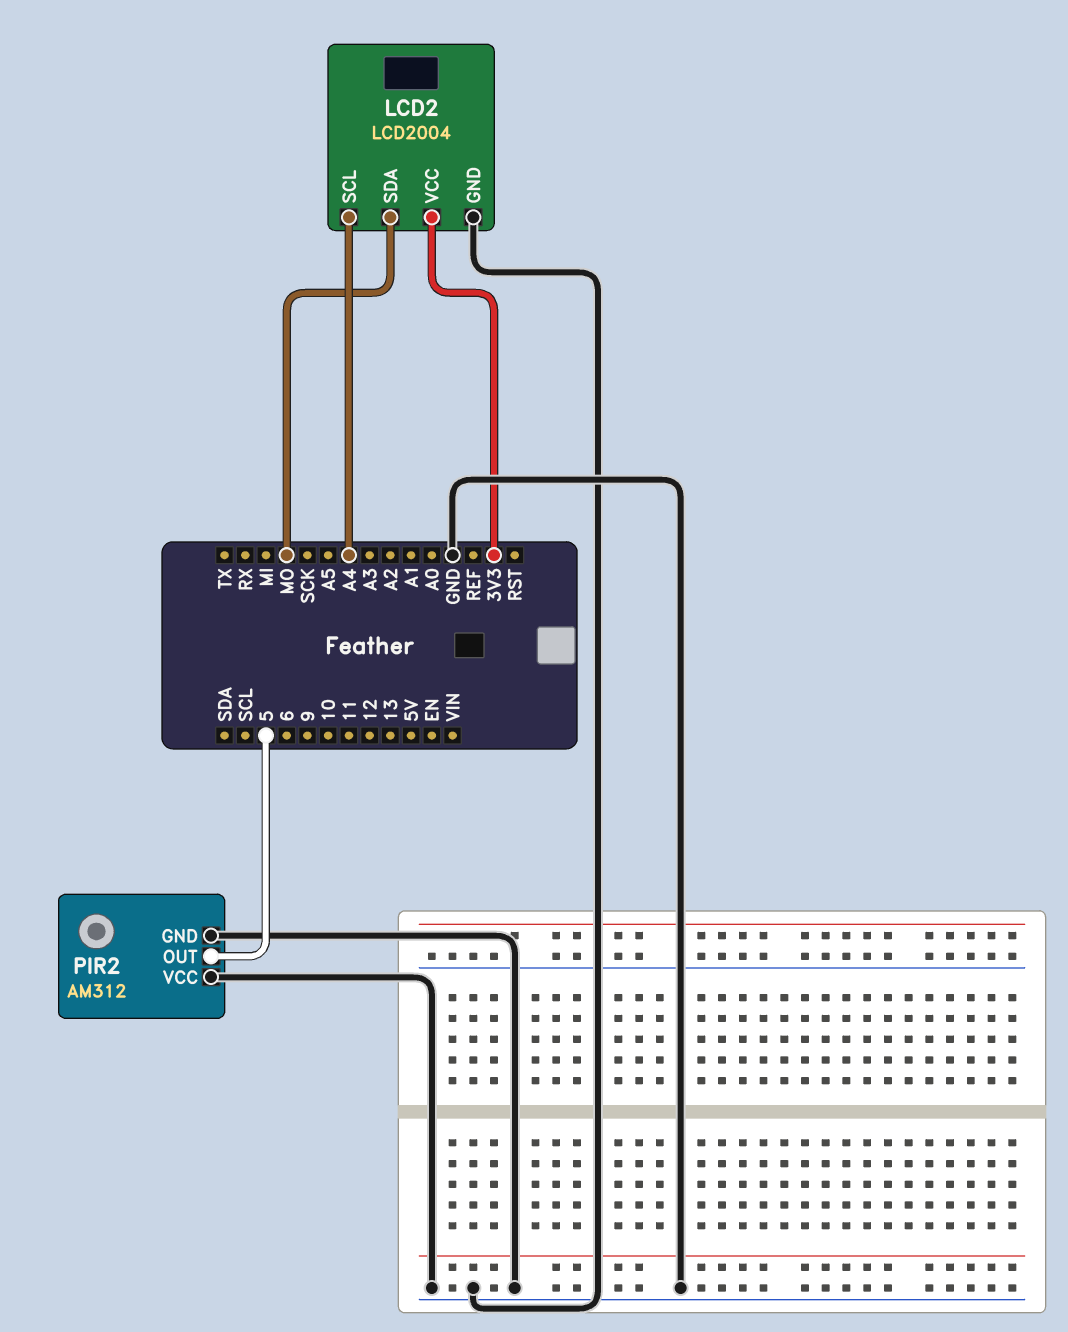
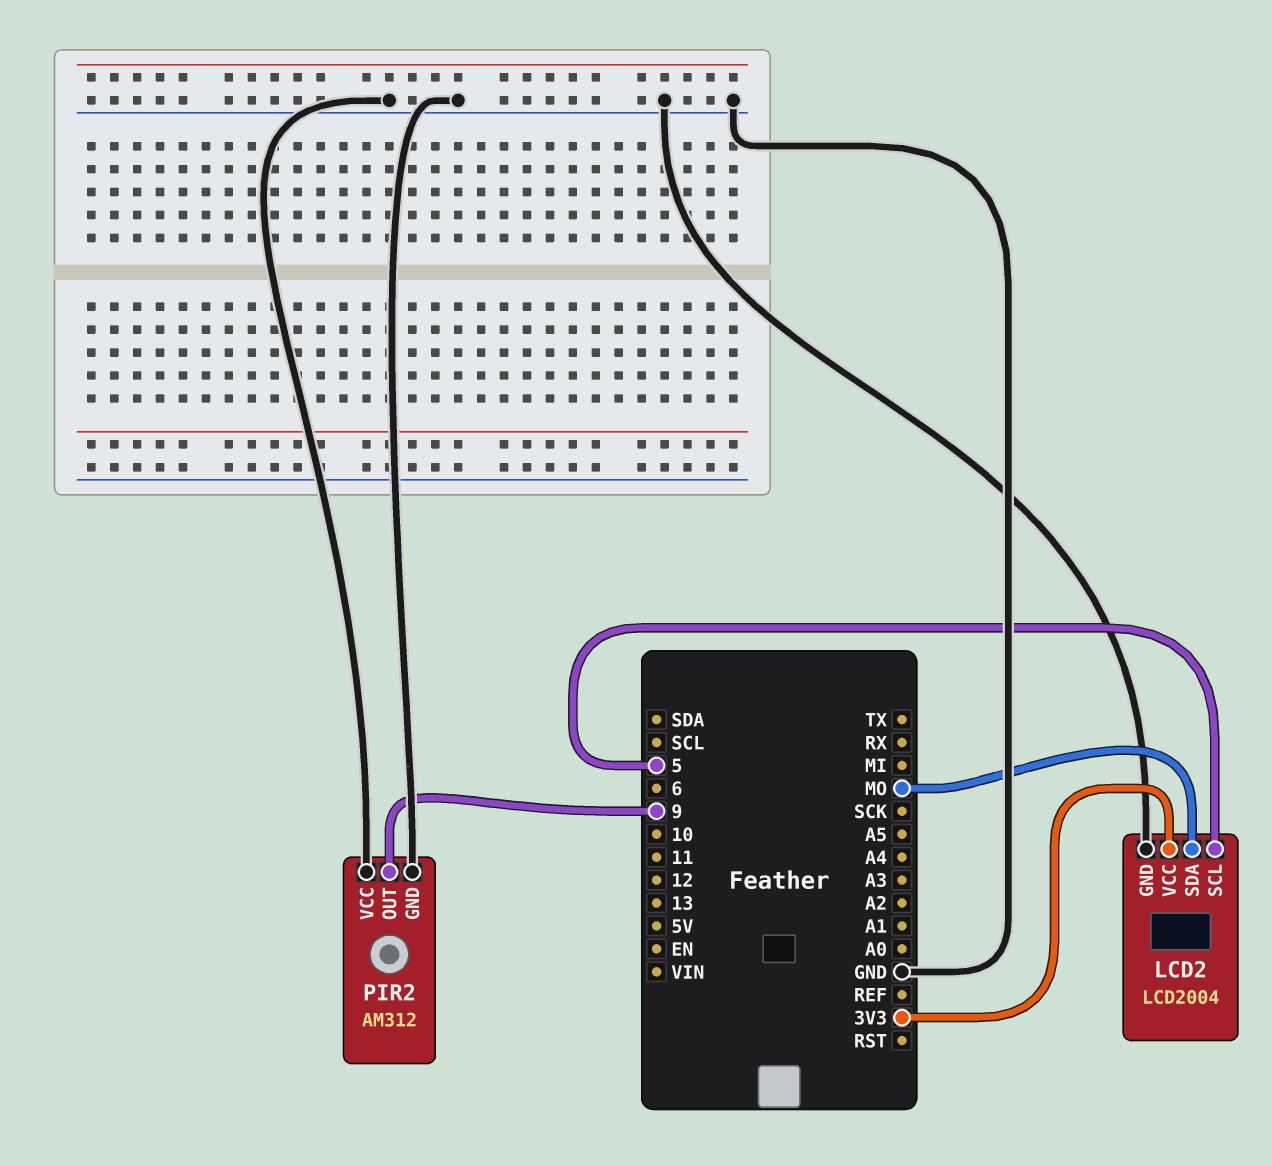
LCD2 pin SCL: A4 -> 5
PIR2 pin OUT: 5 -> 9

